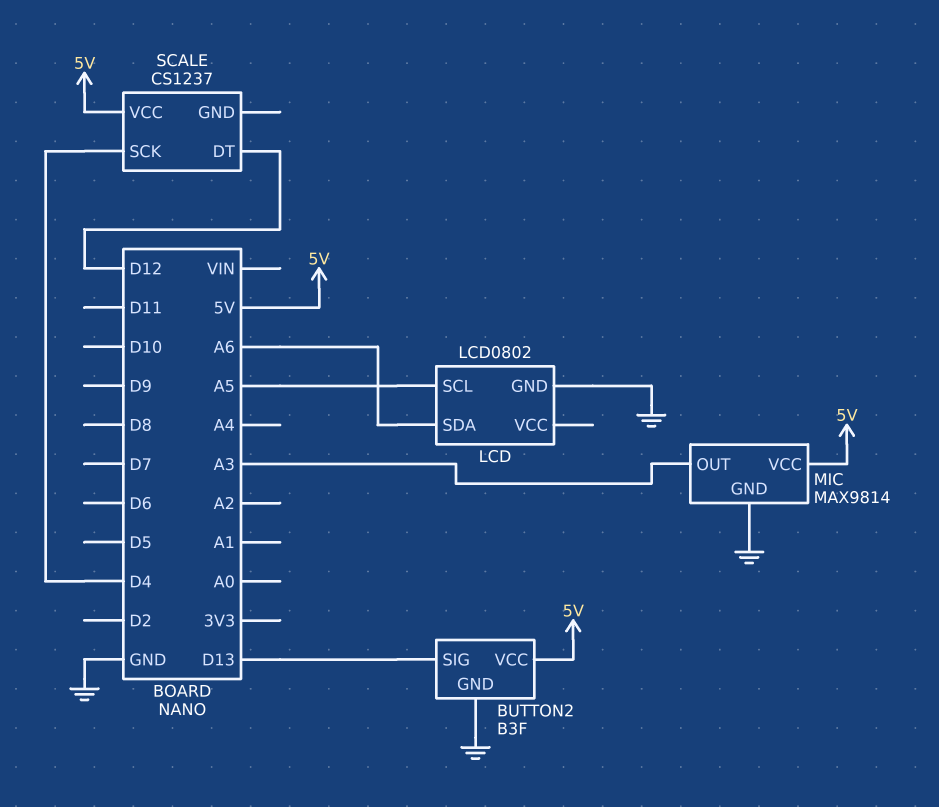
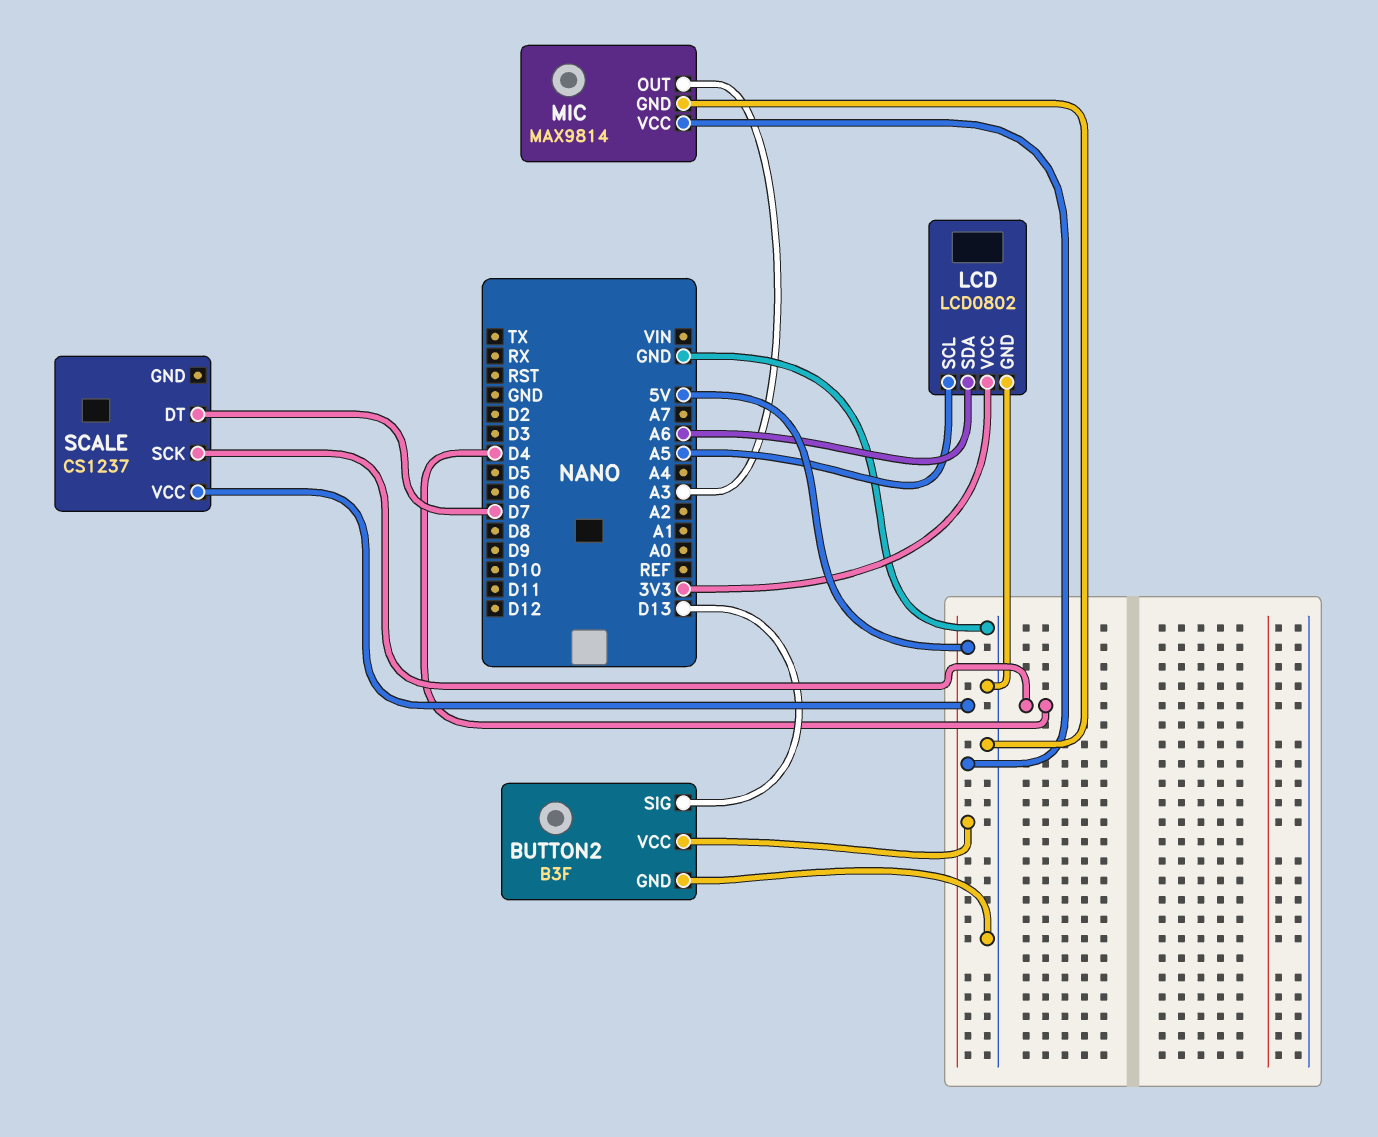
LCD pin VCC: none -> 3V3
SCALE pin DT: D12 -> D7

